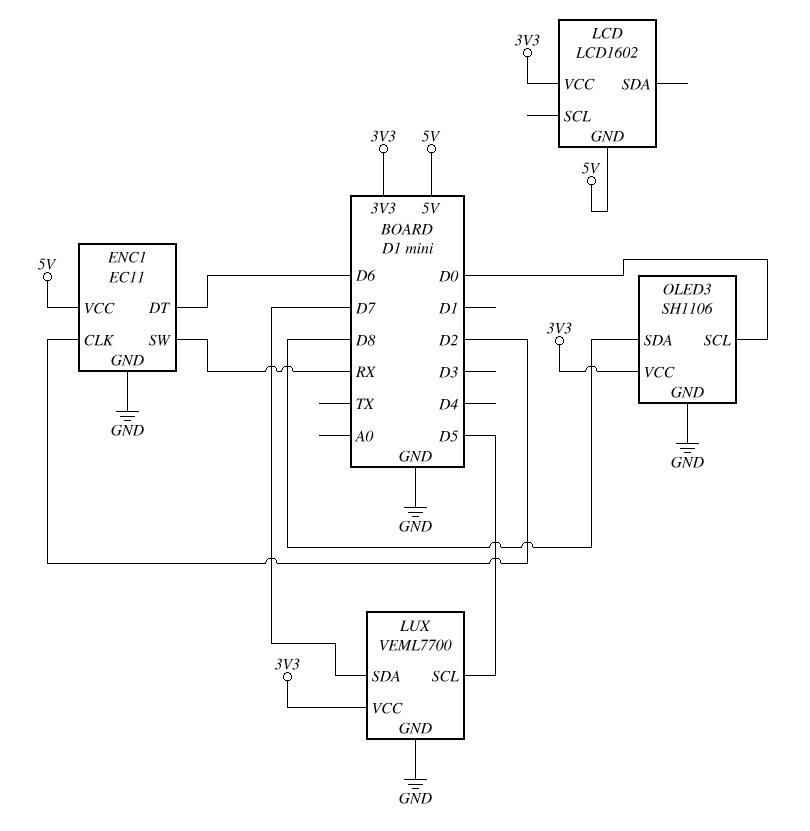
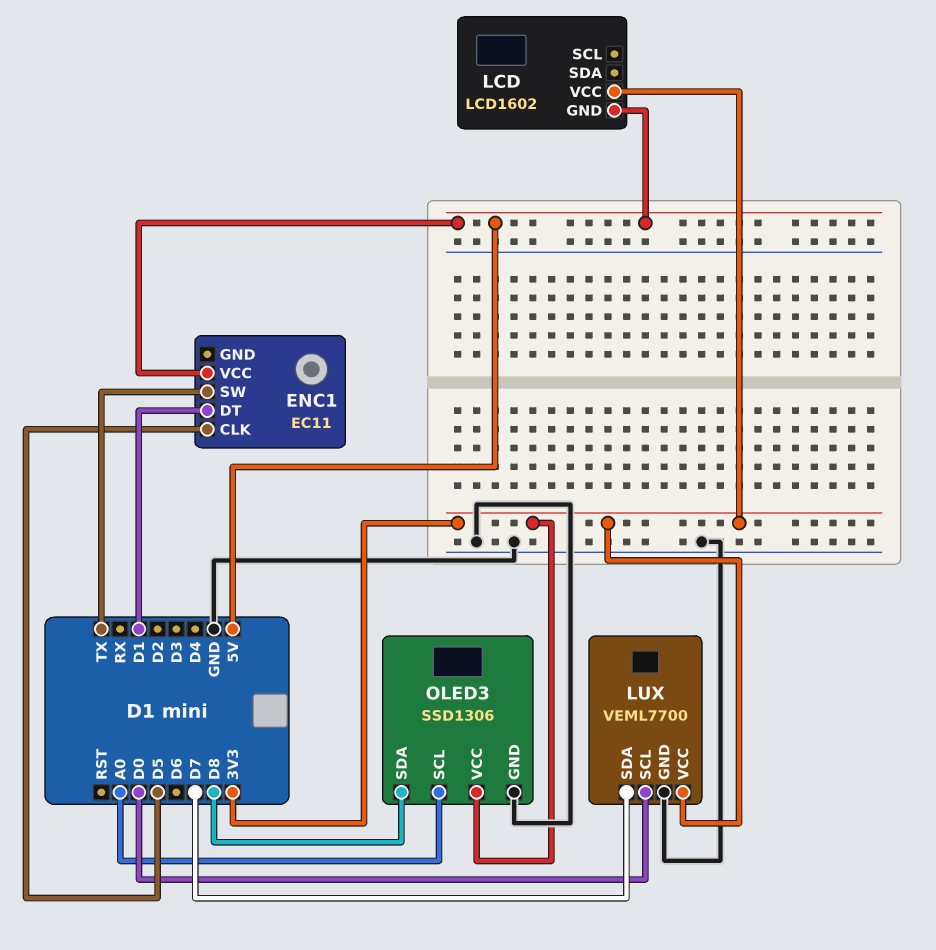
ENC1 pin CLK: D2 -> D5
ENC1 pin DT: D6 -> D1
ENC1 pin GND: GND -> none
ENC1 pin SW: RX -> TX
LUX pin SCL: D5 -> D0
OLED3: SH1106 -> SSD1306
OLED3 pin SCL: D0 -> A0

